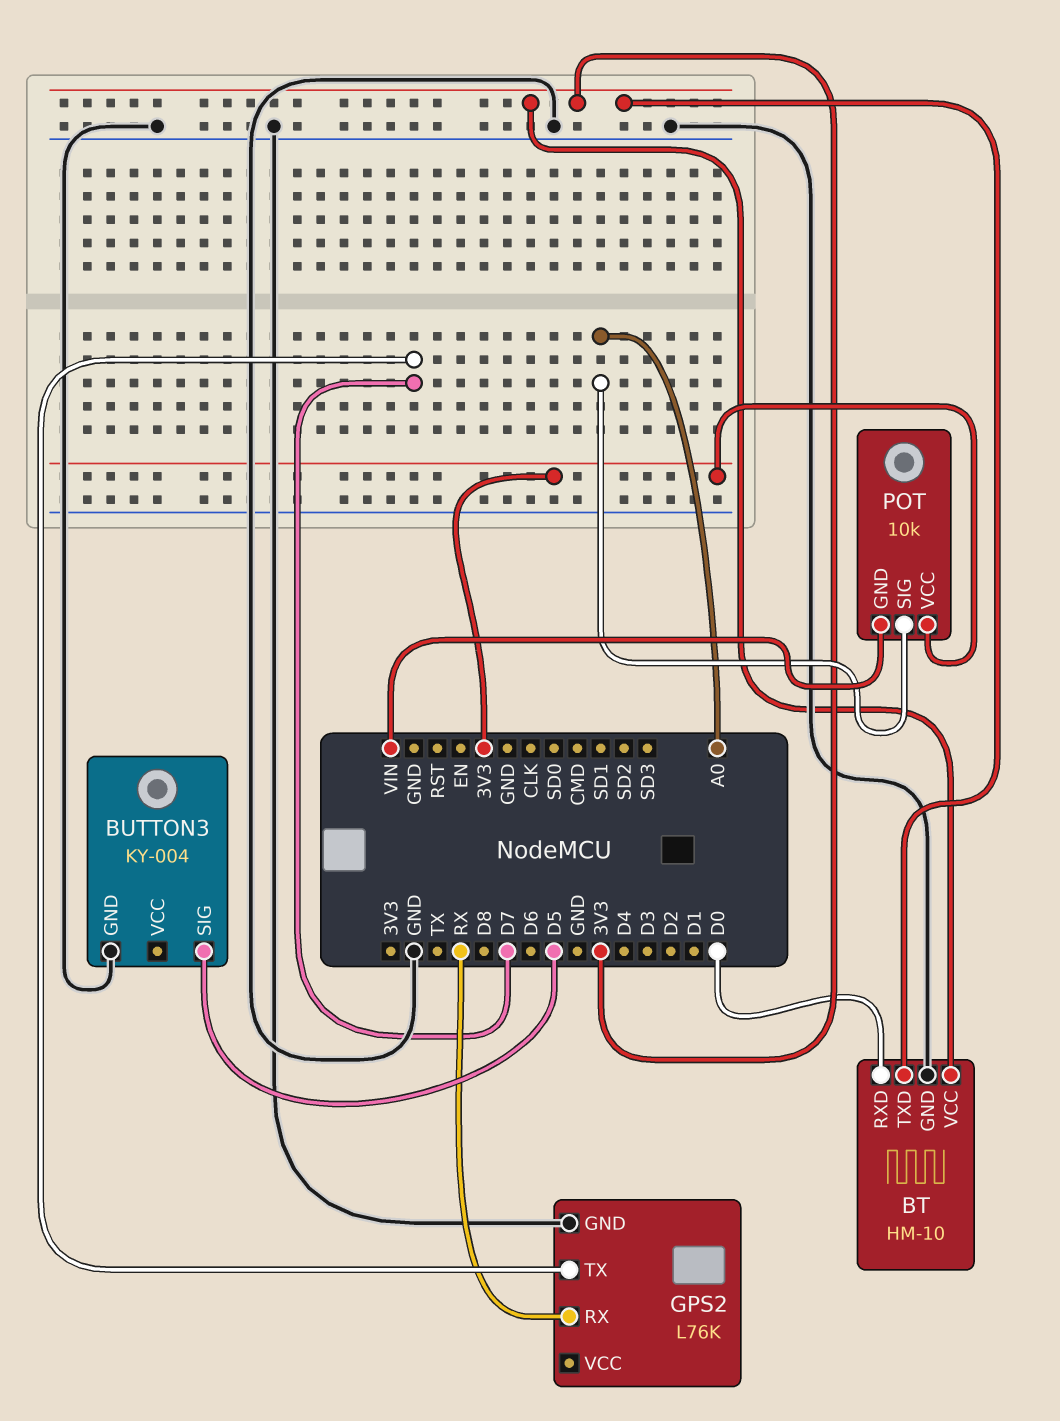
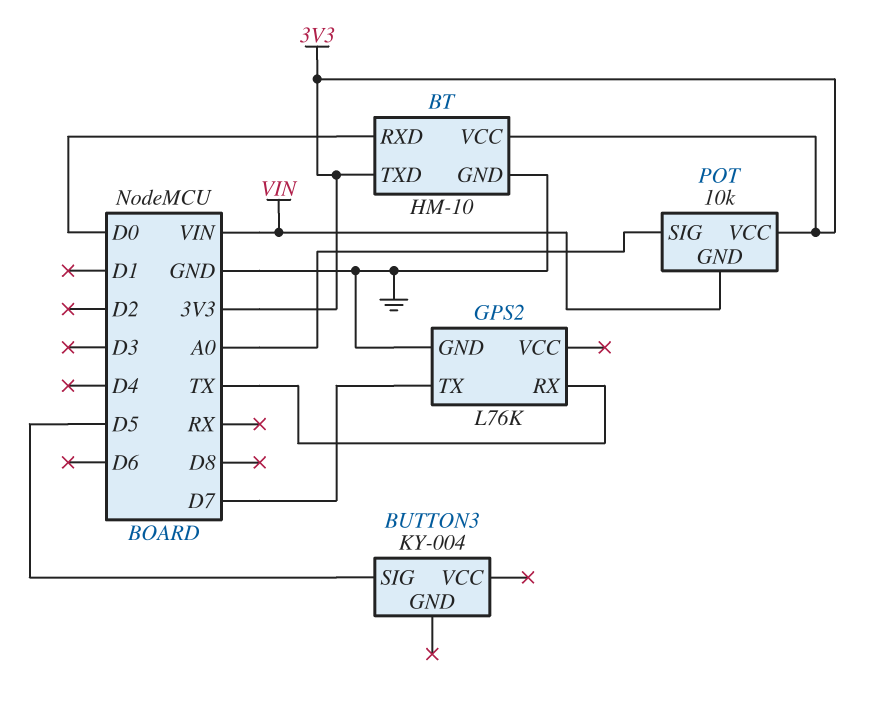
BUTTON3 pin GND: GND -> none
GPS2 pin RX: RX -> TX

